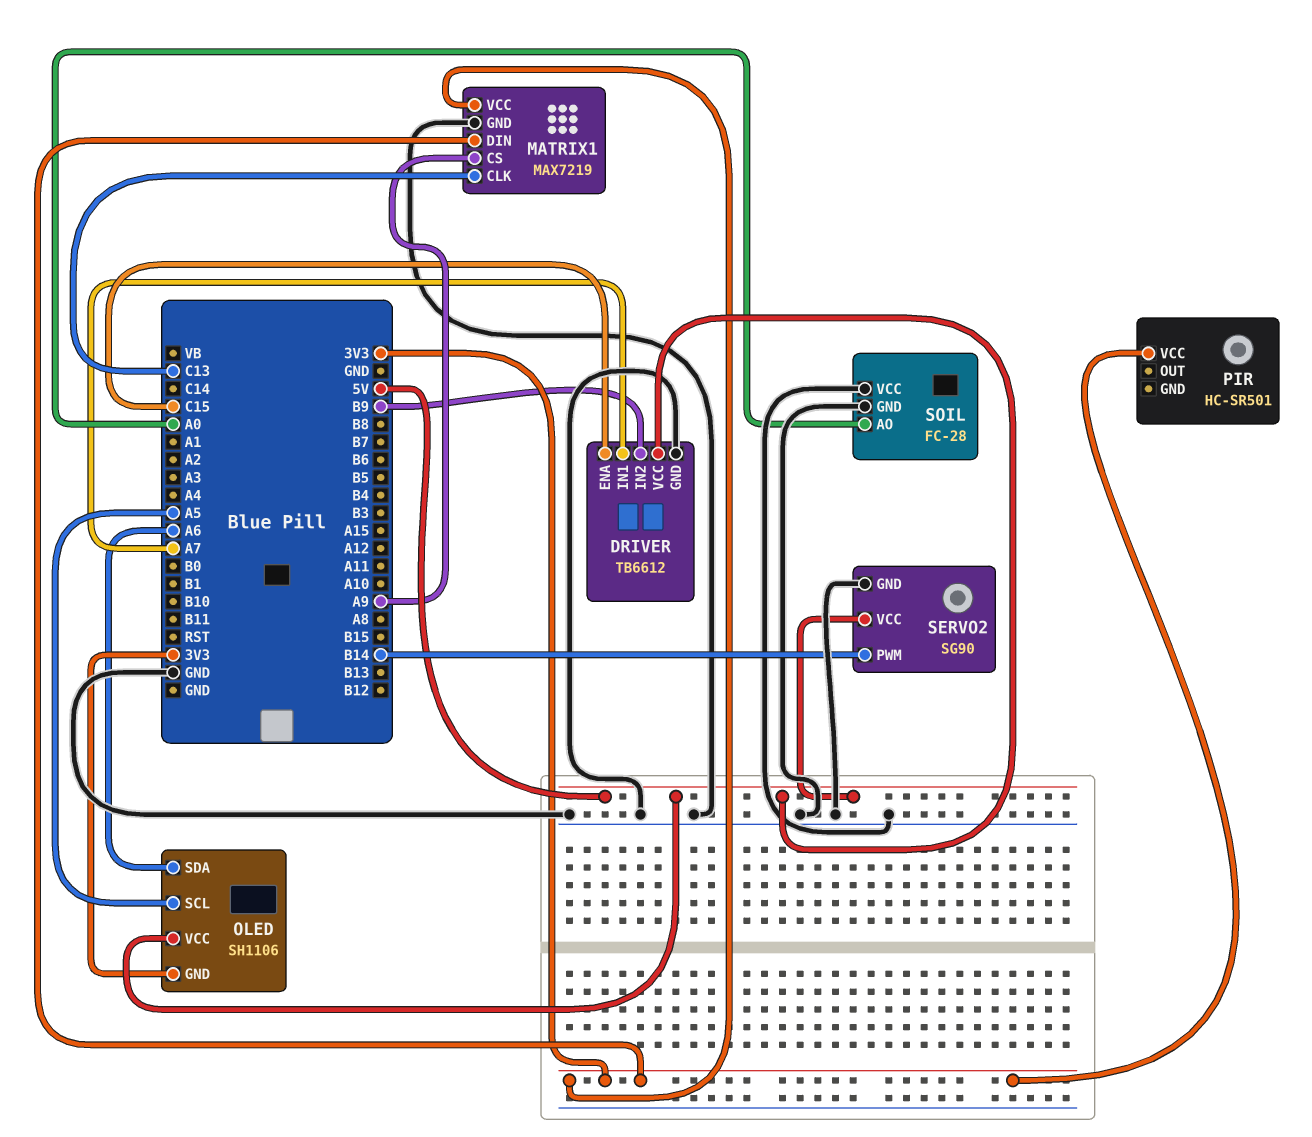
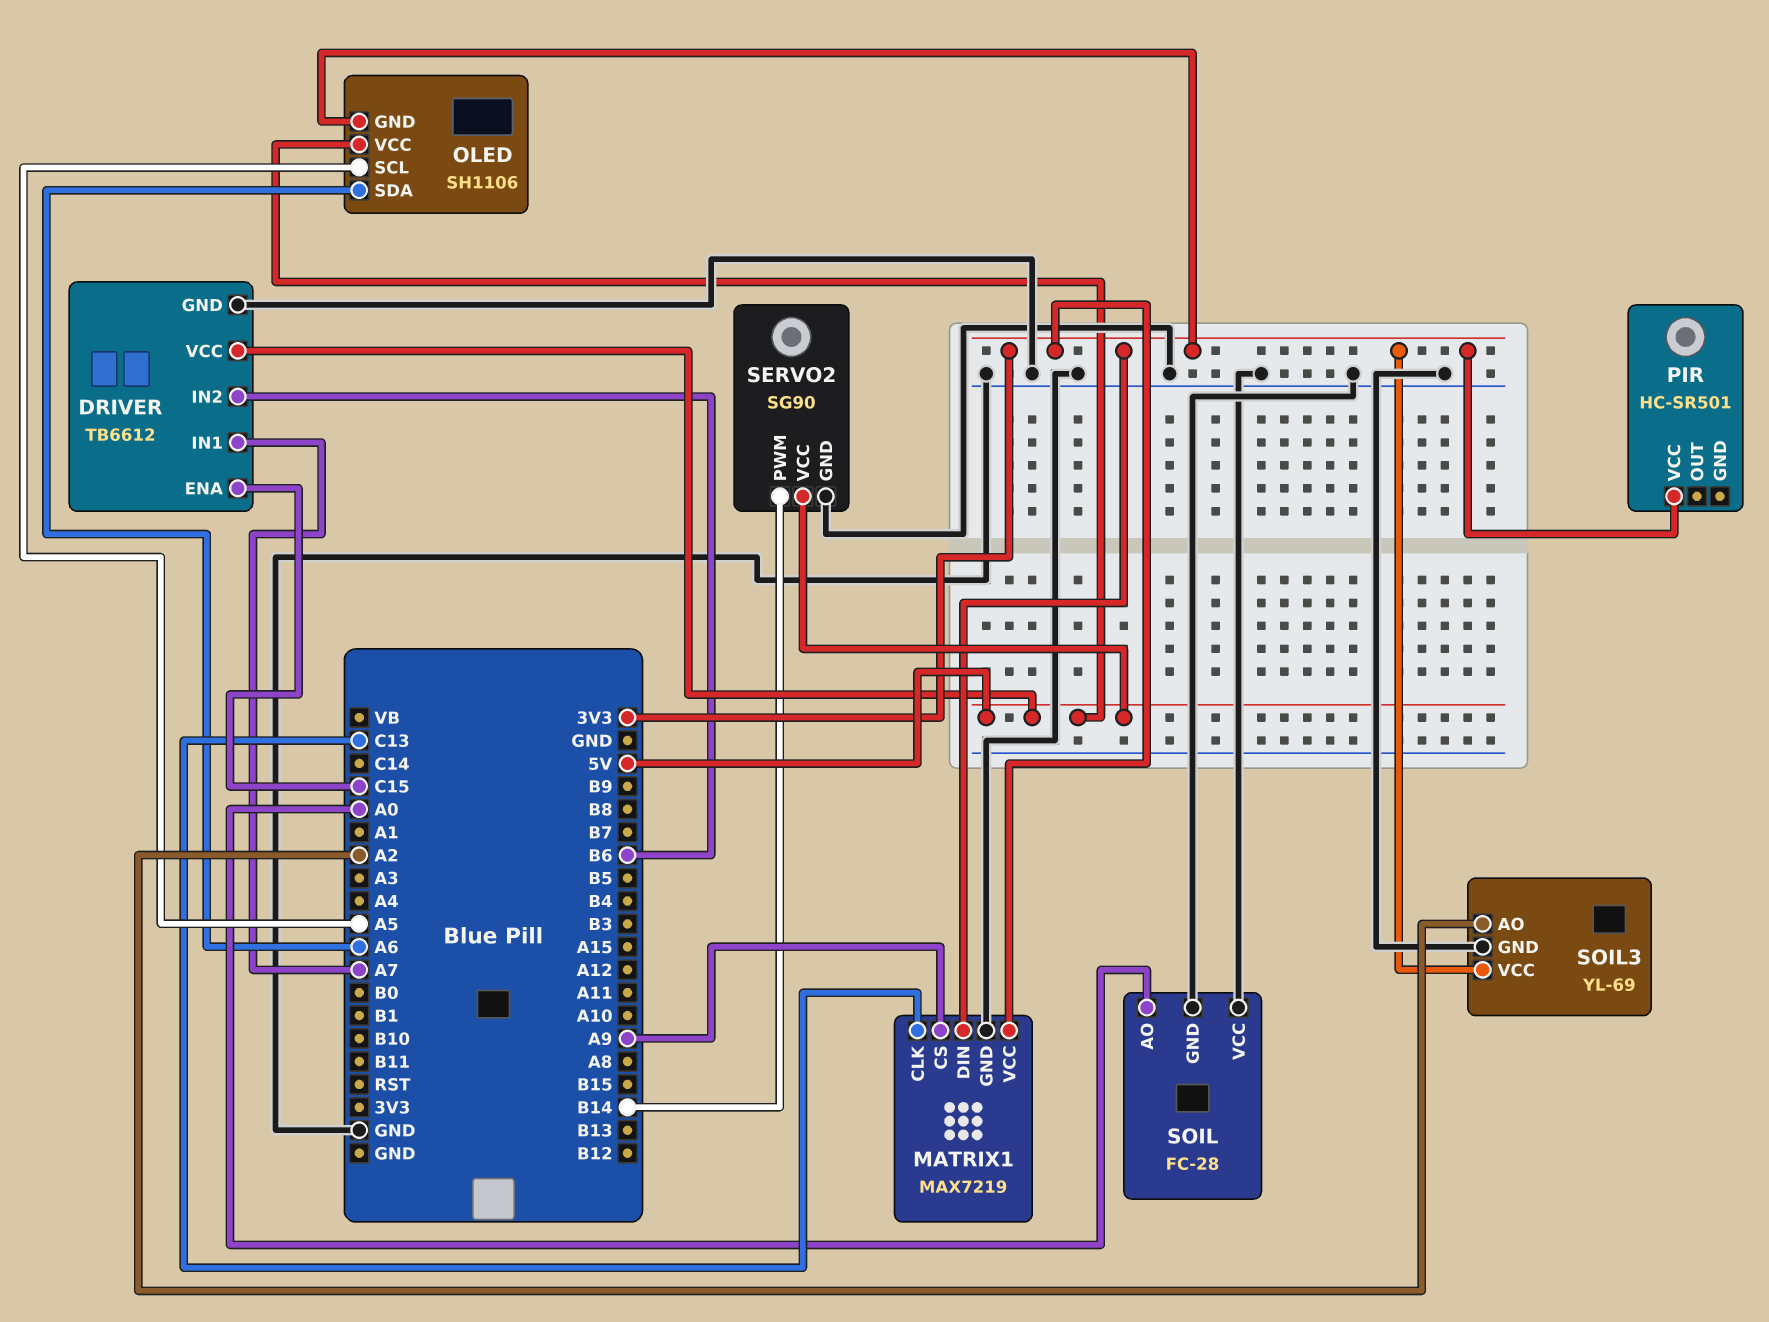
DRIVER pin IN2: B9 -> B6
SOIL3: none -> YL-69
SOIL3 pin AO: none -> A2
SOIL3 pin GND: none -> GND
SOIL3 pin VCC: none -> 3V3

